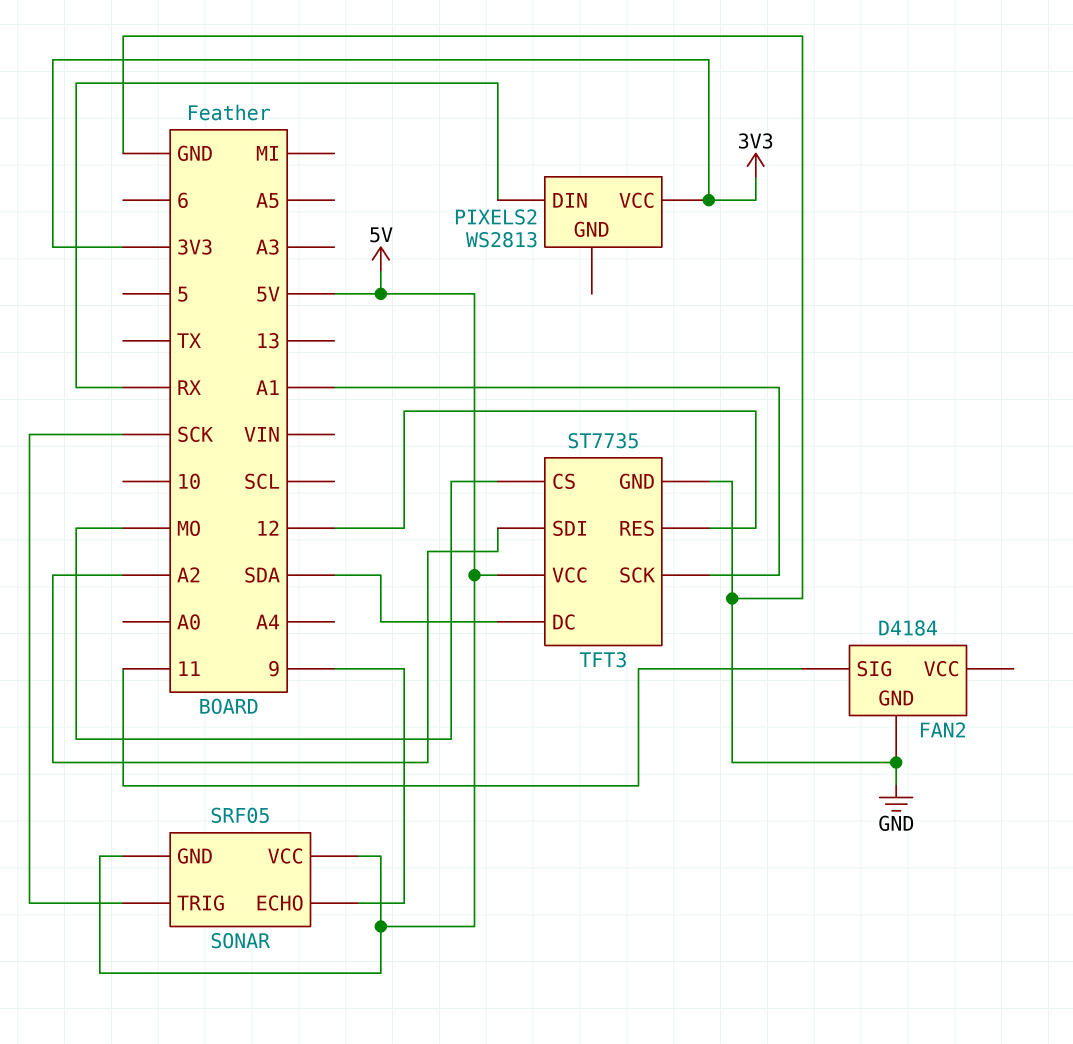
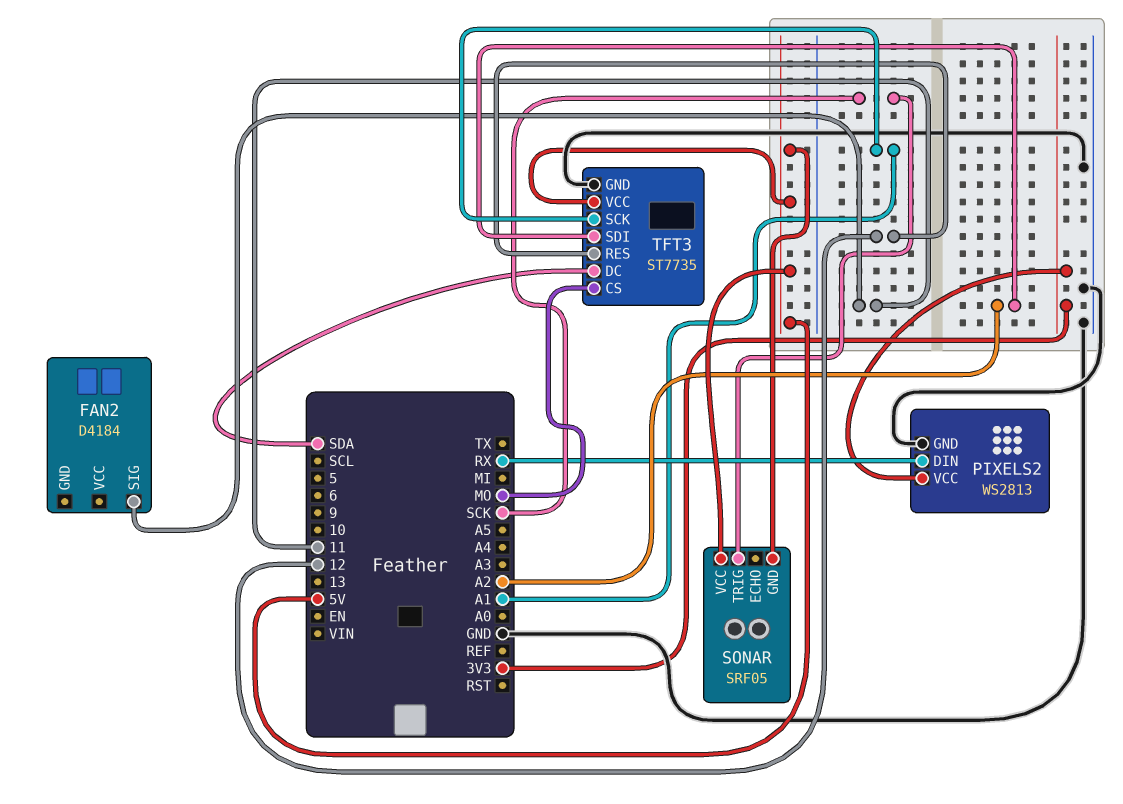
FAN2 pin GND: GND -> none
PIXELS2 pin GND: none -> GND
SONAR pin ECHO: 9 -> none

